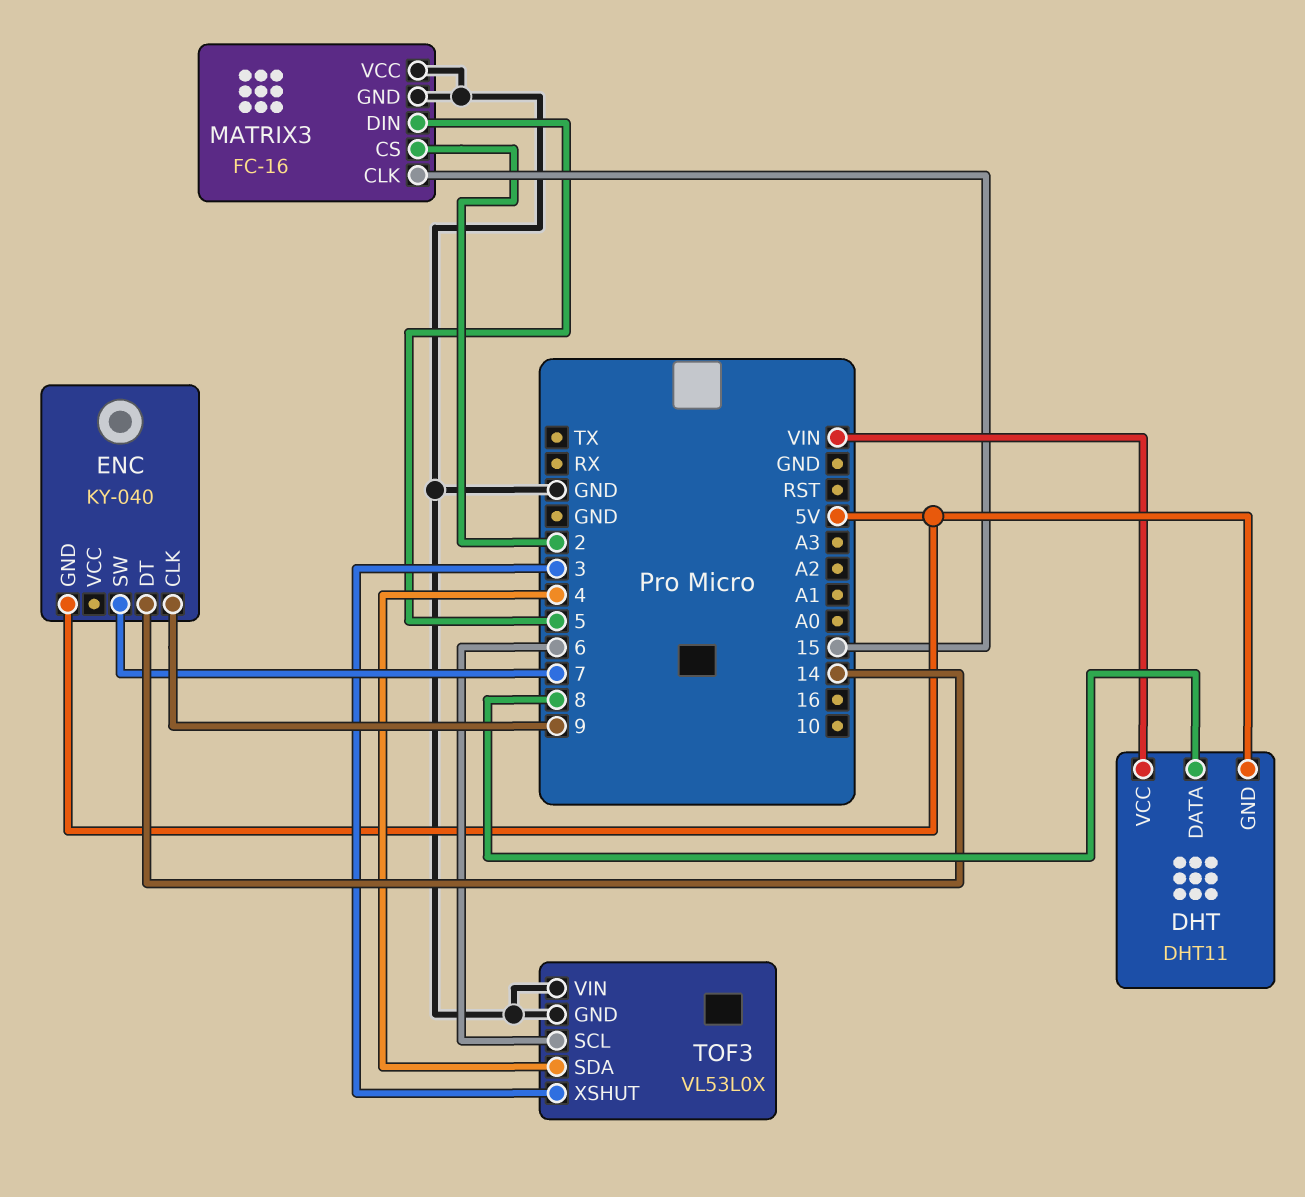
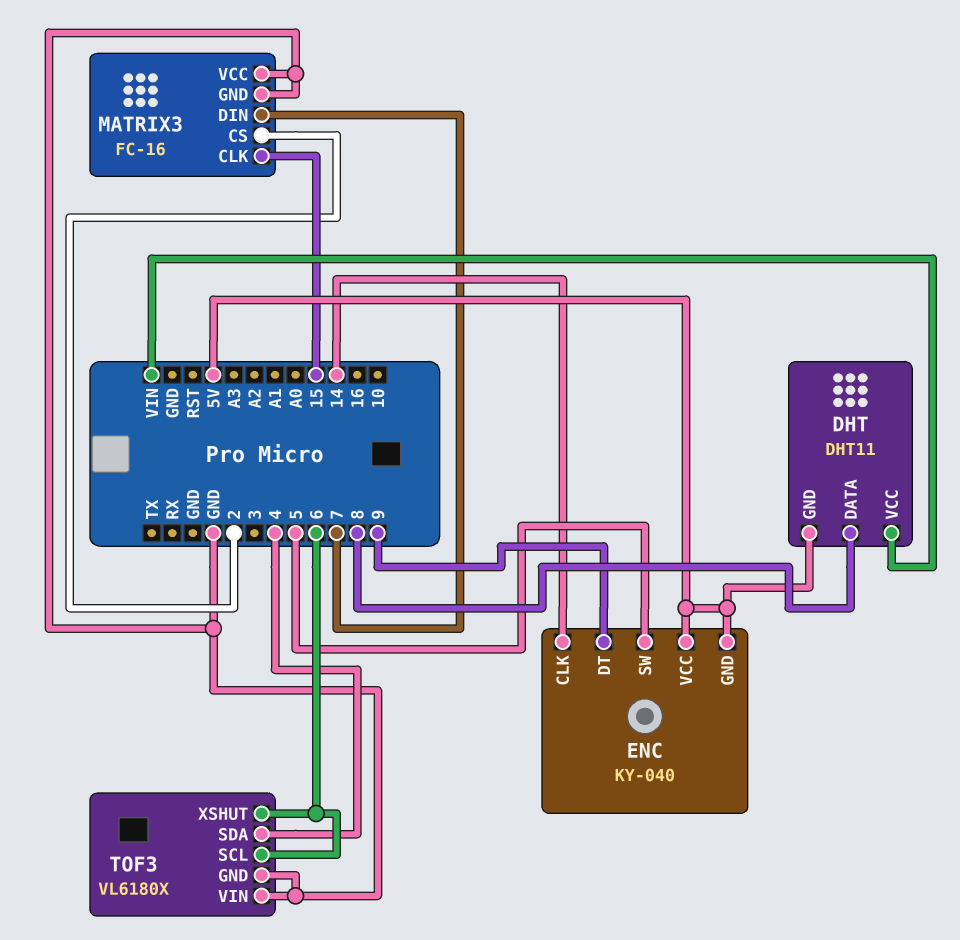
ENC pin CLK: 9 -> 14
ENC pin DT: 14 -> 9
ENC pin SW: 7 -> 5
ENC pin VCC: none -> 5V
MATRIX3 pin DIN: 5 -> 7
TOF3: VL53L0X -> VL6180X
TOF3 pin XSHUT: 3 -> 6

